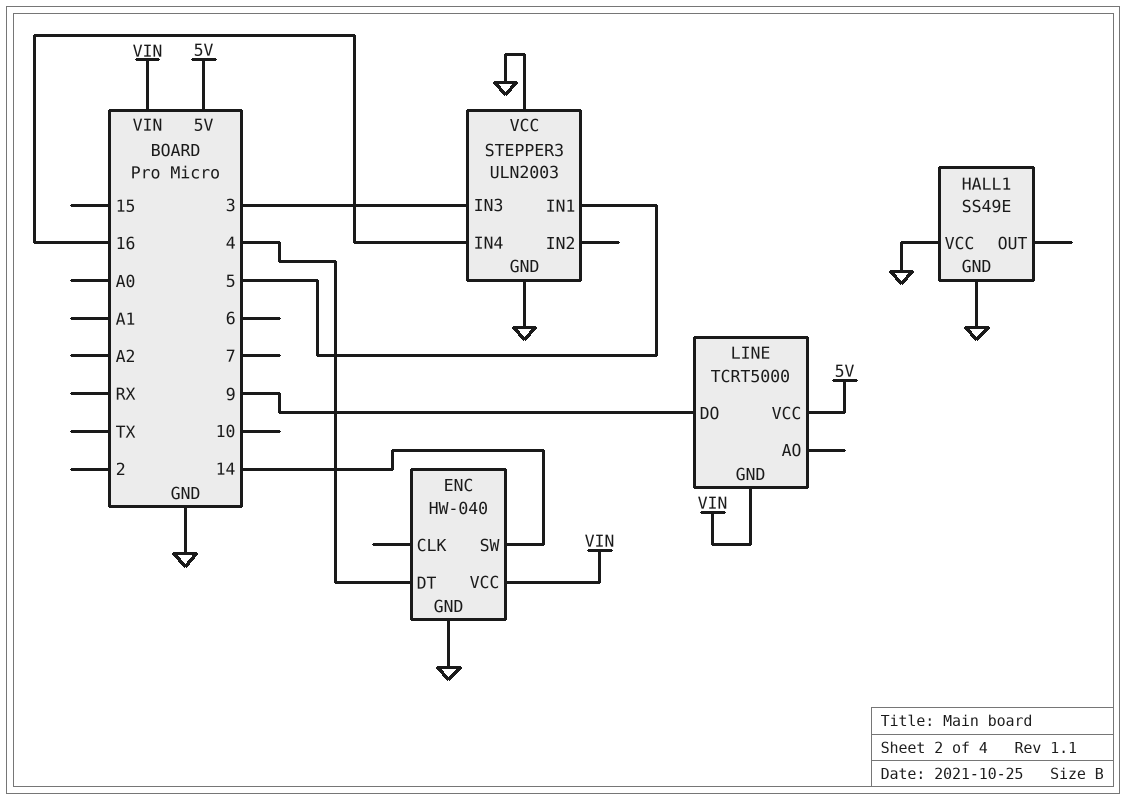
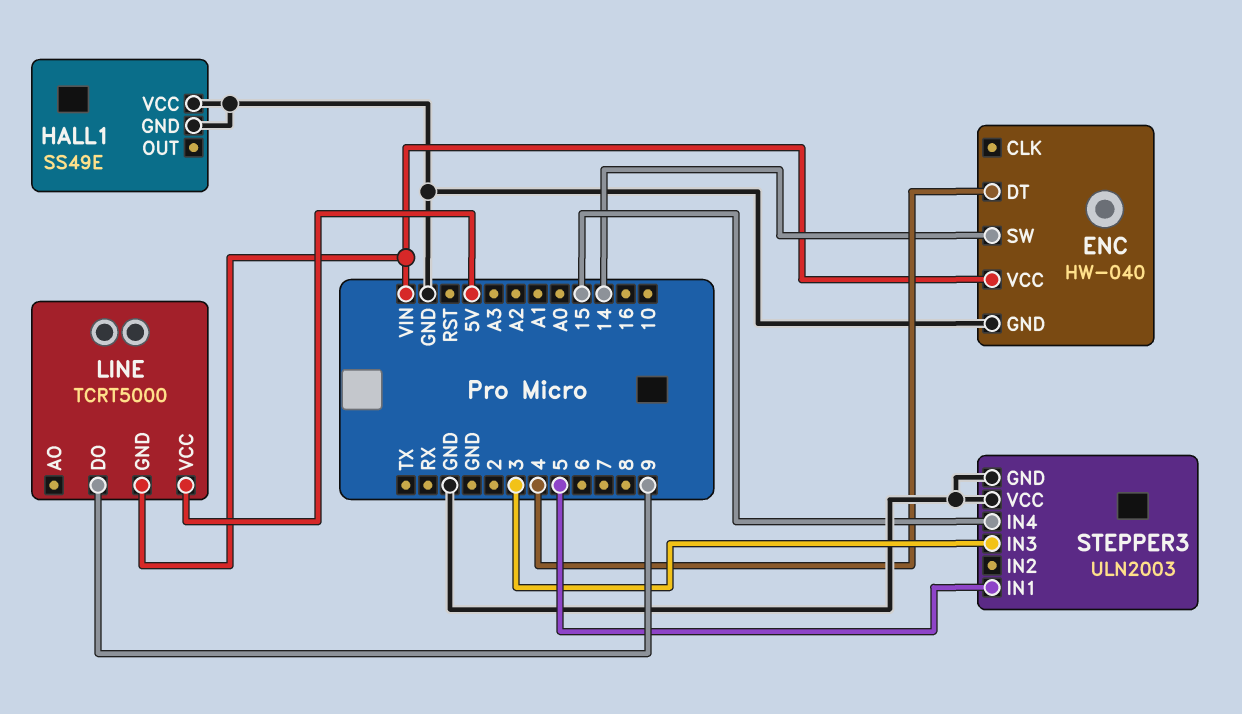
STEPPER3 pin IN4: 16 -> 15

